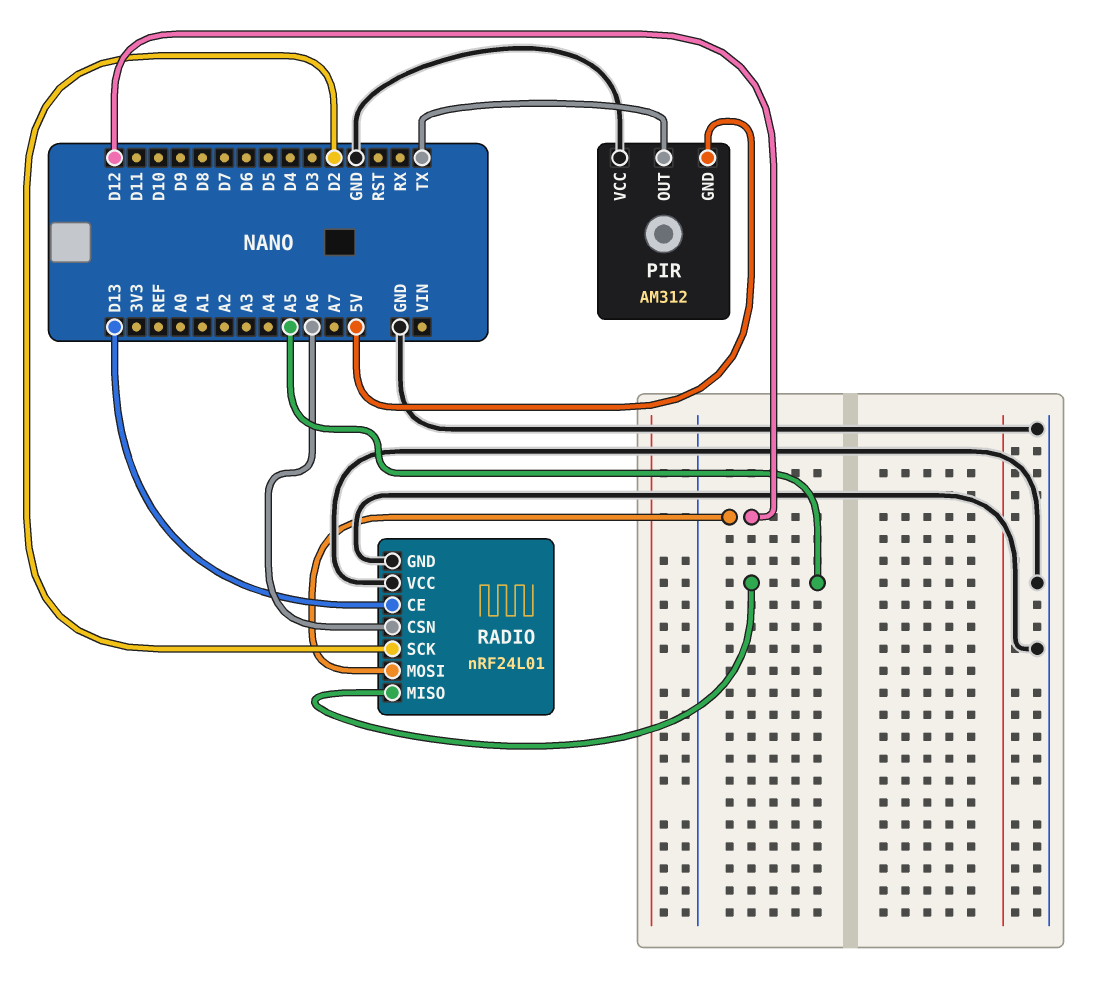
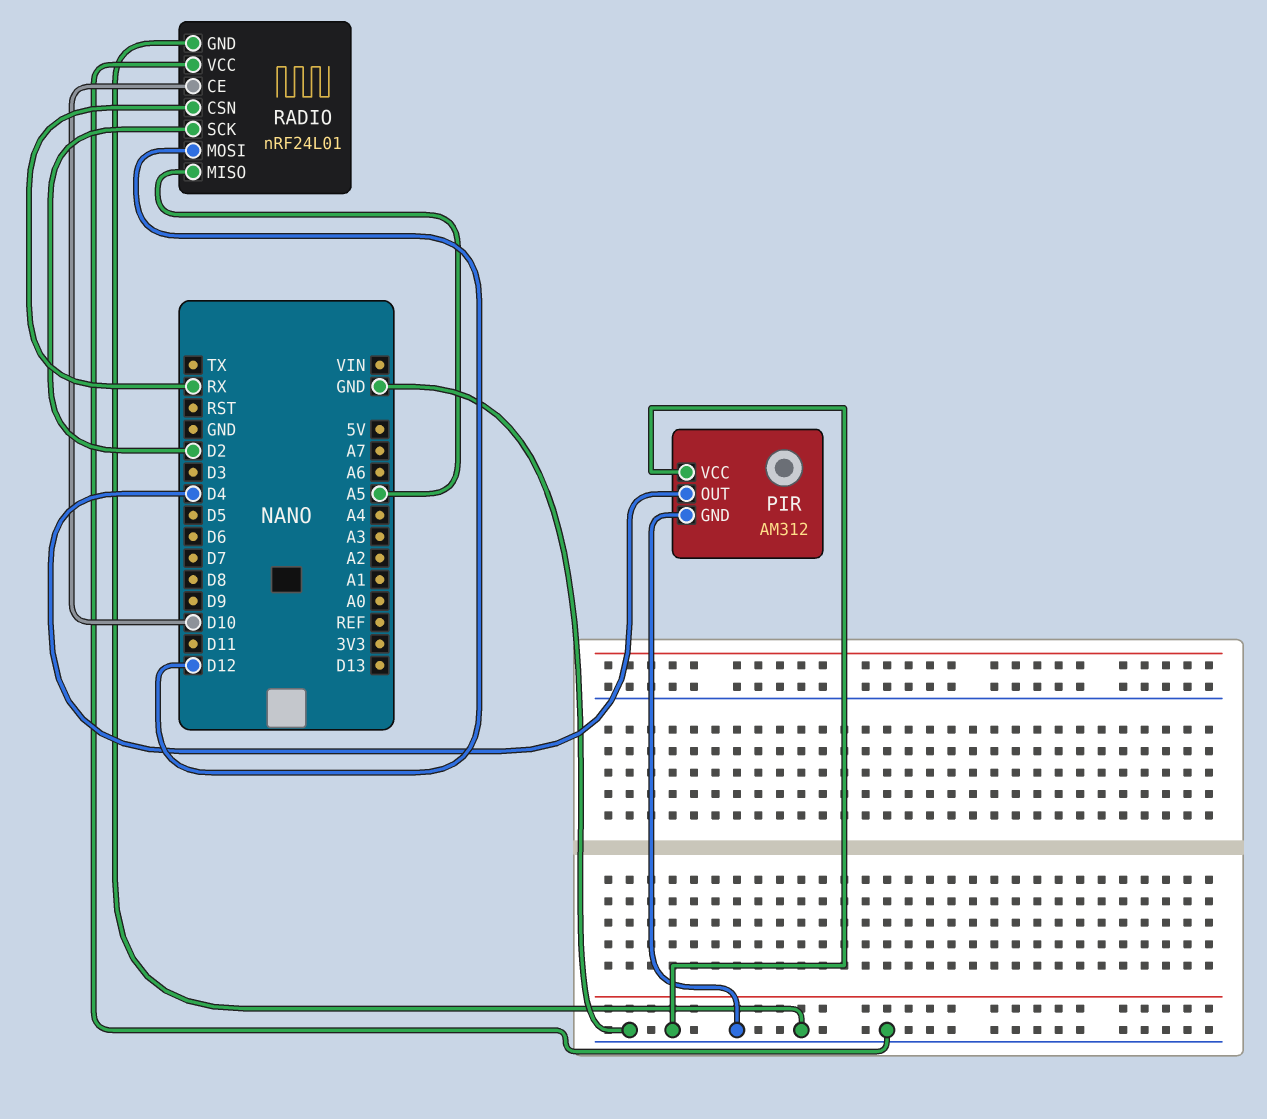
PIR pin GND: 5V -> GND
PIR pin OUT: TX -> D4
RADIO pin CE: D13 -> D10
RADIO pin CSN: A6 -> RX

